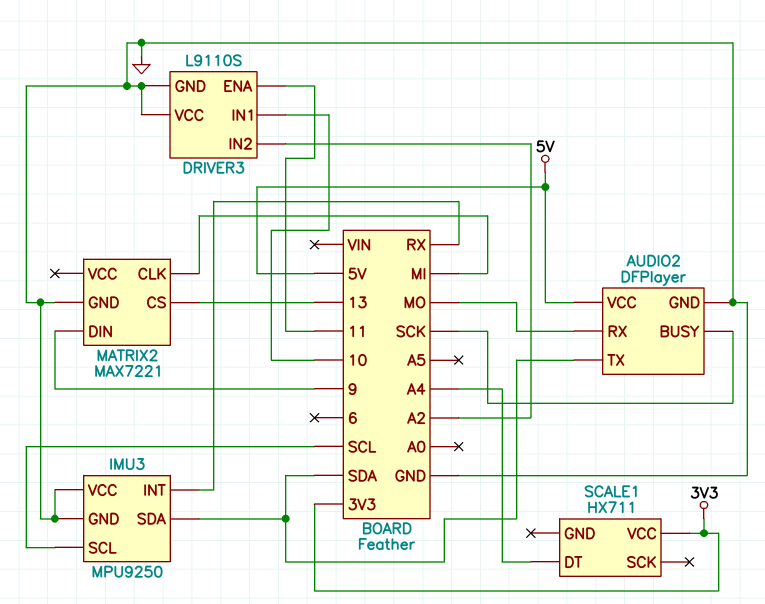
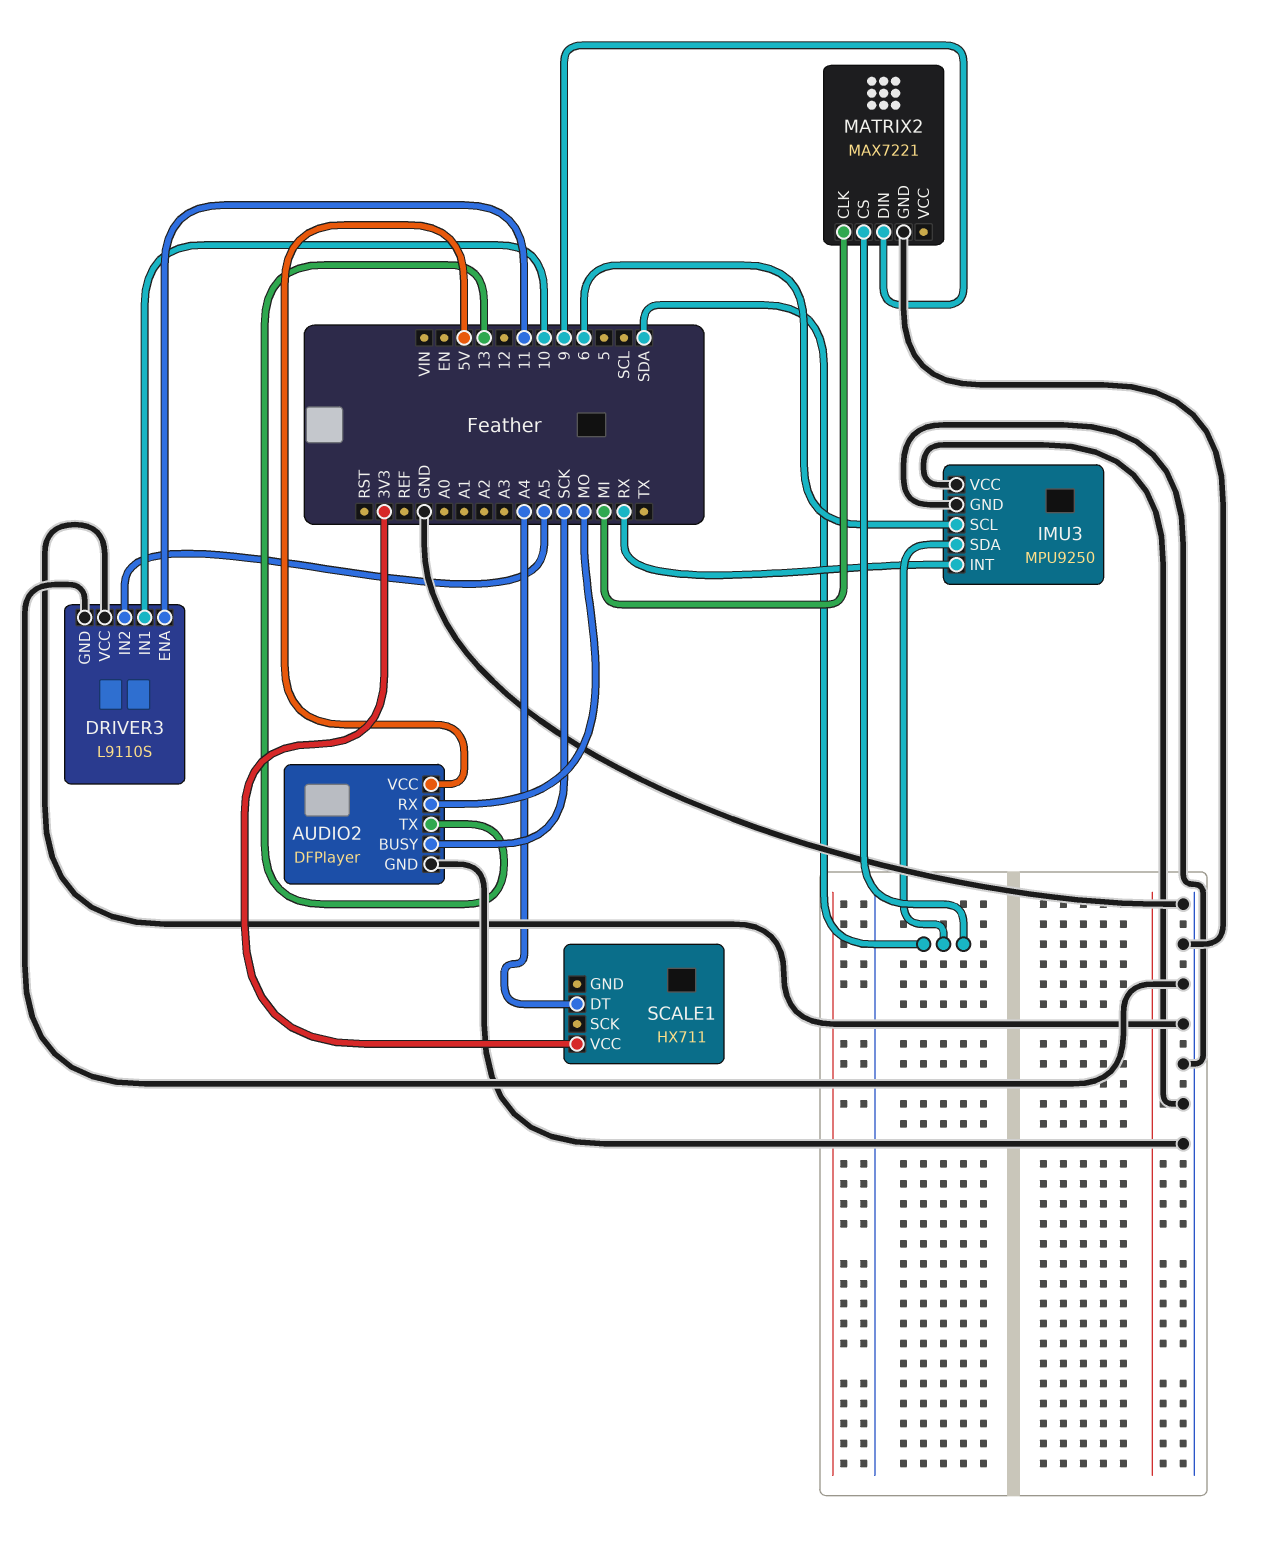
AUDIO2 pin TX: SDA -> 13
DRIVER3 pin IN2: A2 -> A5
IMU3 pin SCL: SCL -> 6
MATRIX2 pin CS: 13 -> SDA

